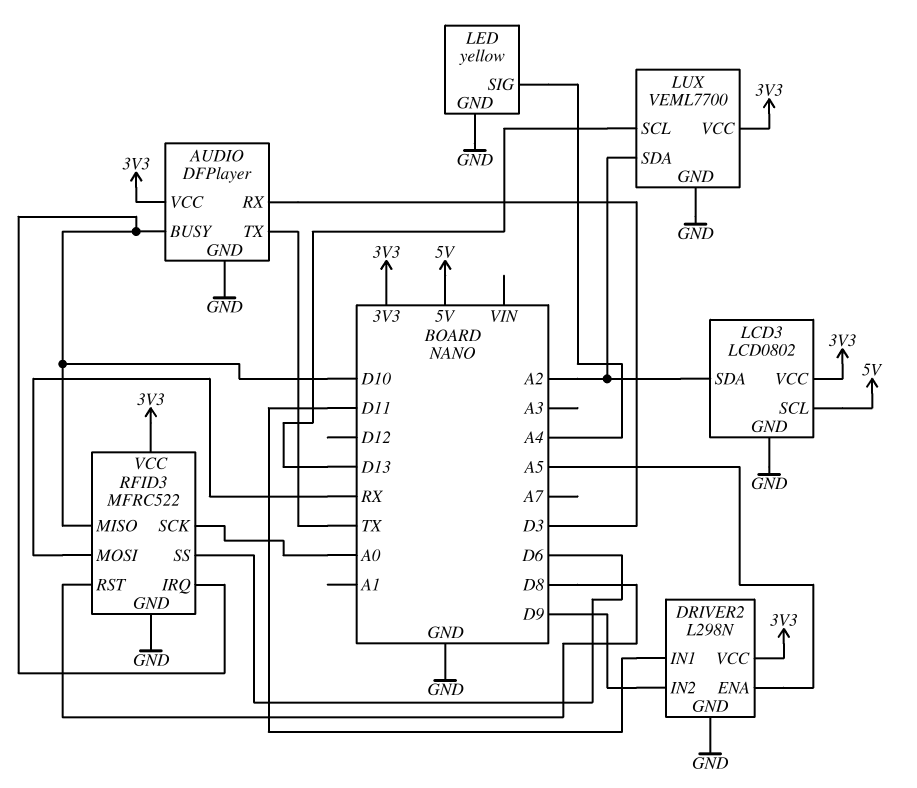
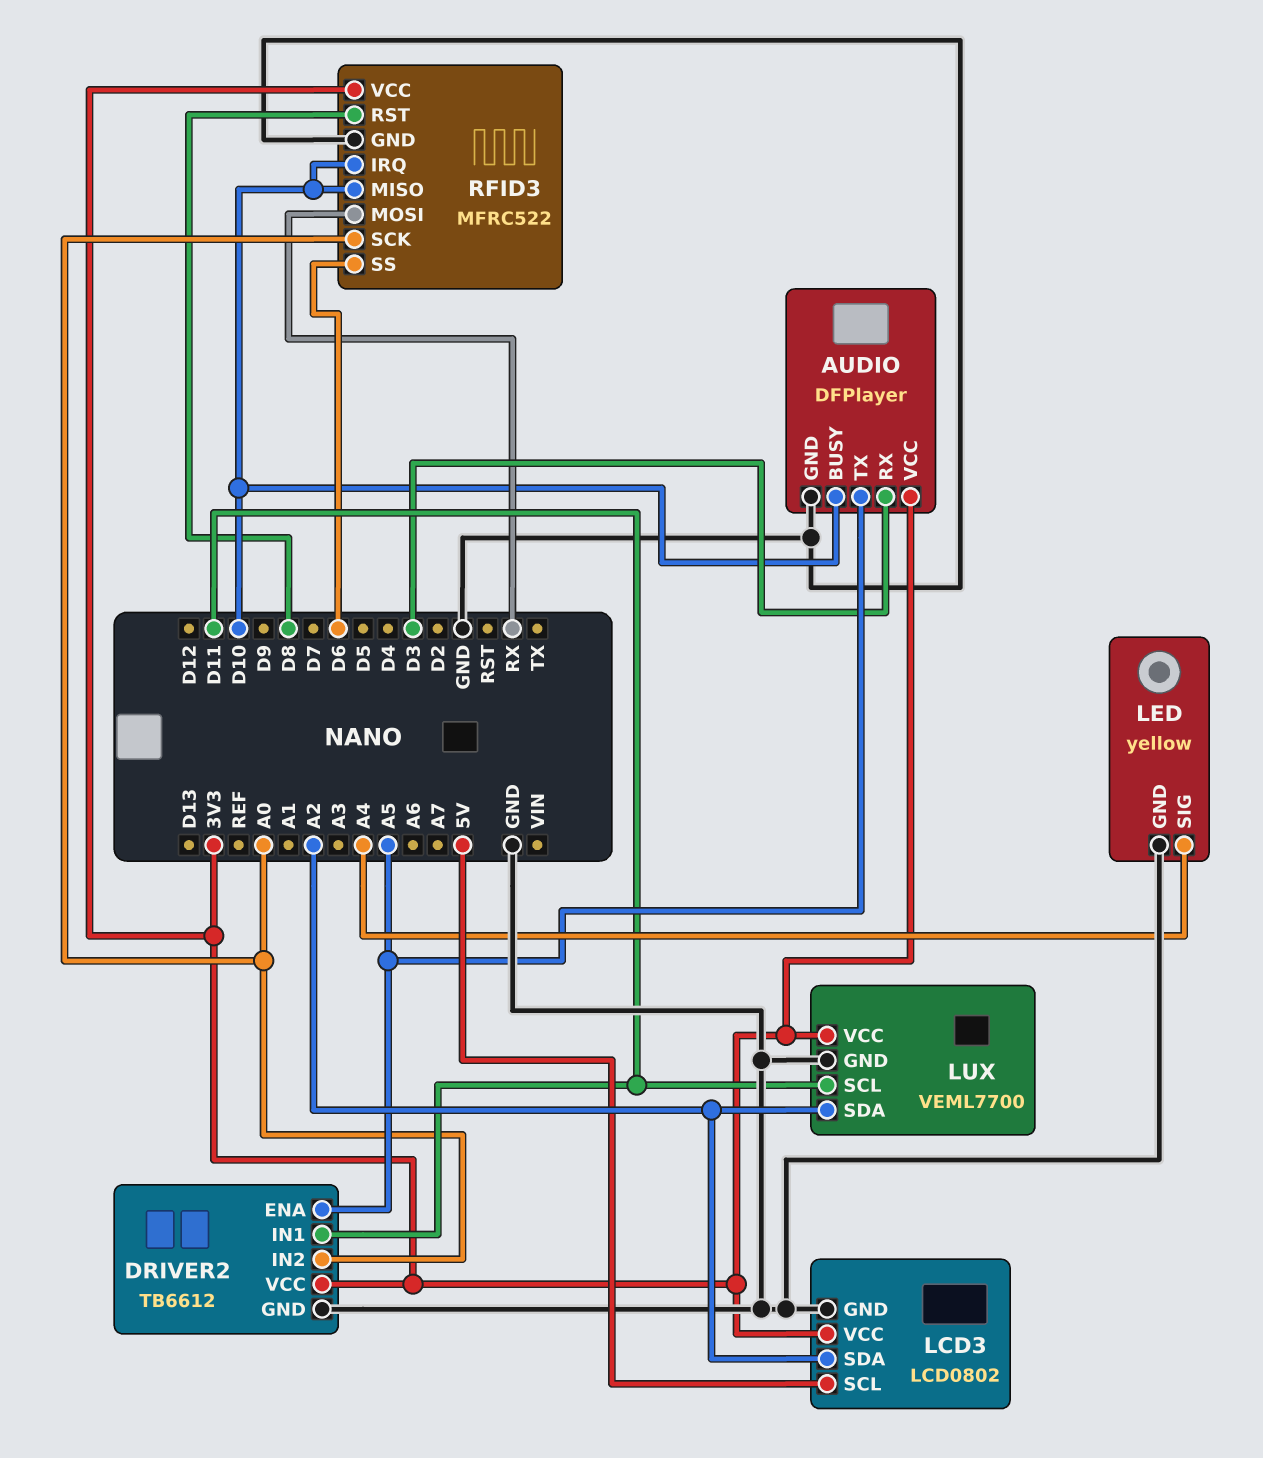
AUDIO pin TX: TX -> A5
DRIVER2: L298N -> TB6612
DRIVER2 pin IN2: D9 -> A0
LUX pin SCL: D13 -> D11

